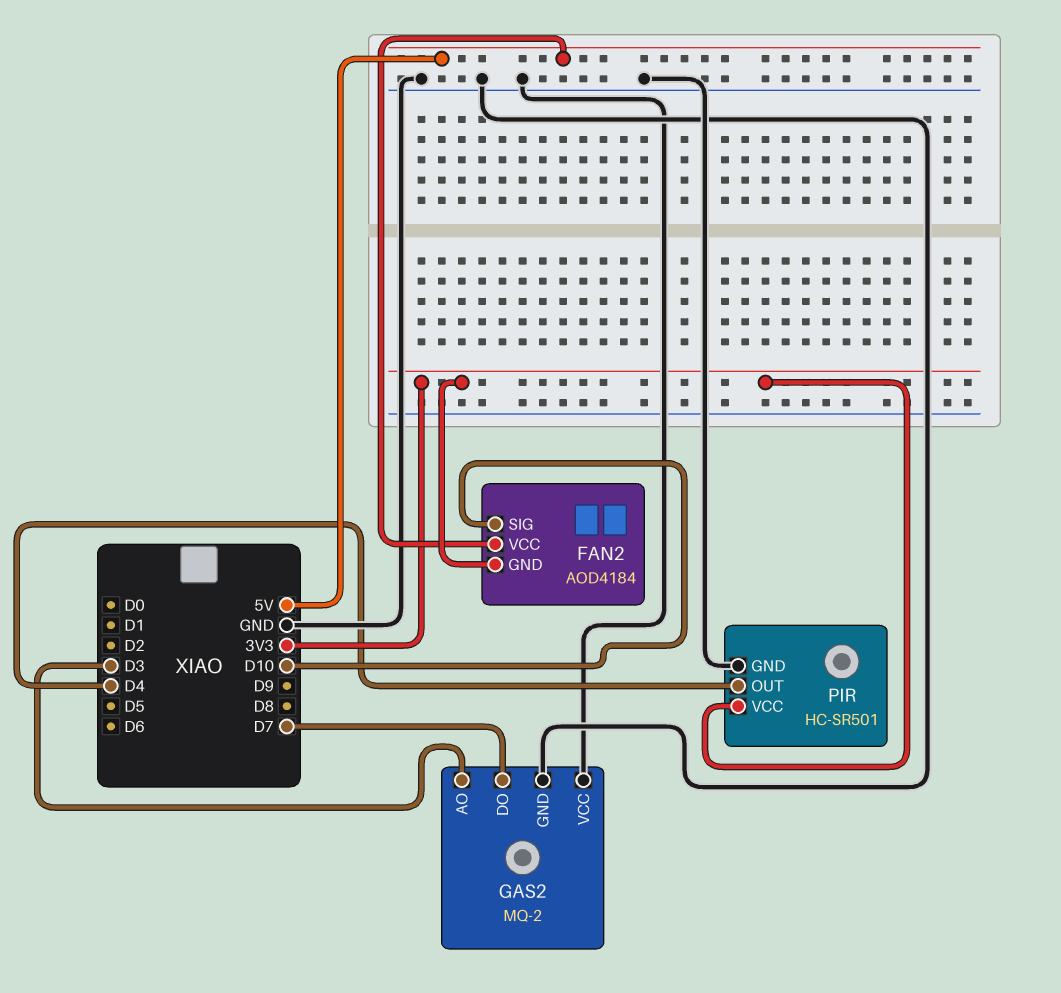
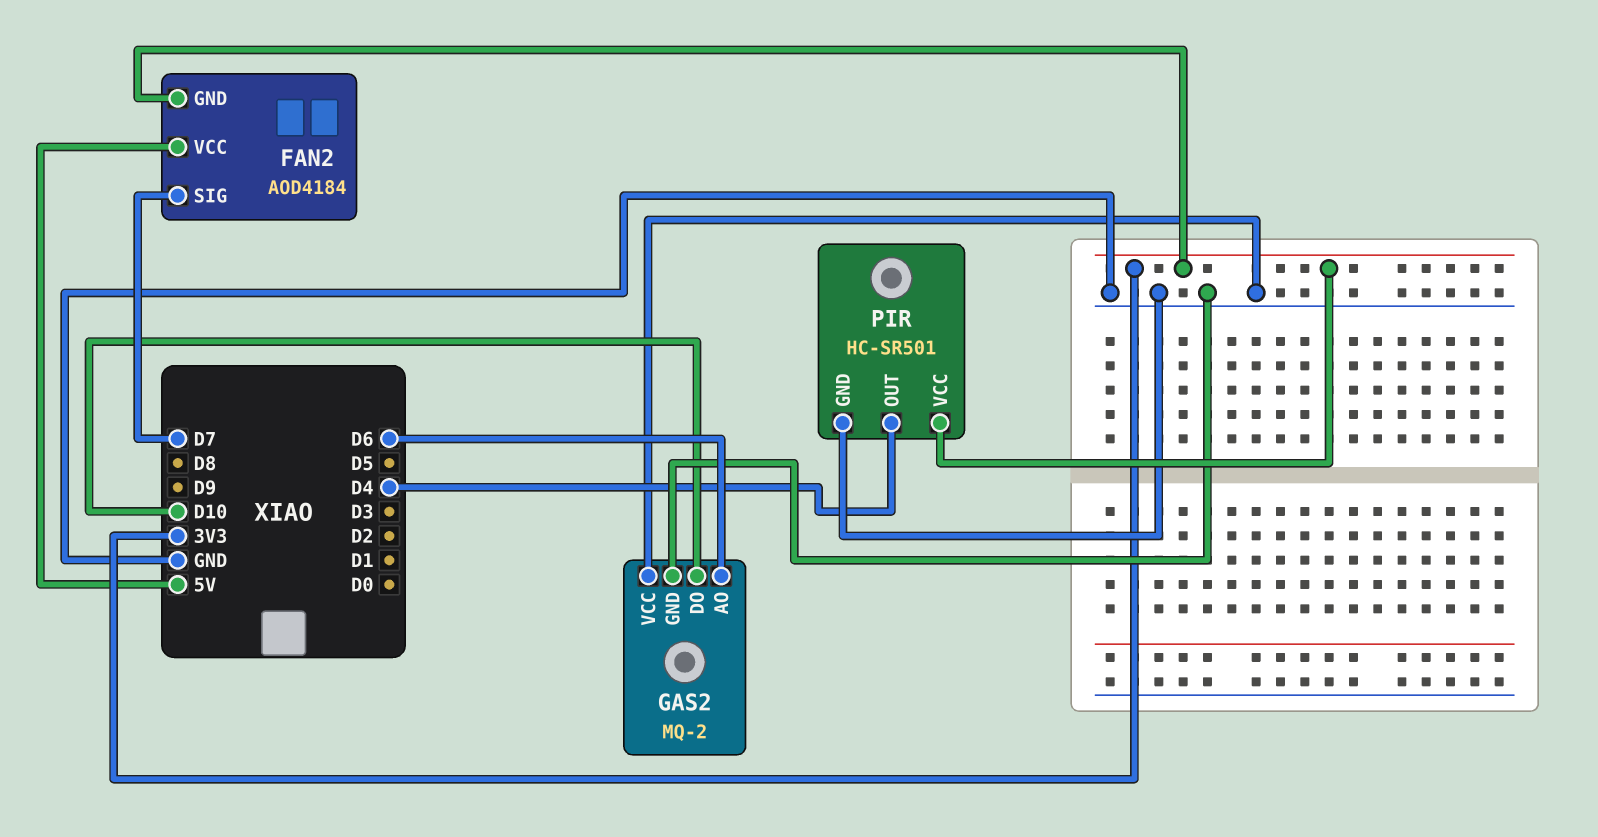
FAN2 pin SIG: D10 -> D7
GAS2 pin AO: D3 -> D6
GAS2 pin DO: D7 -> D10

